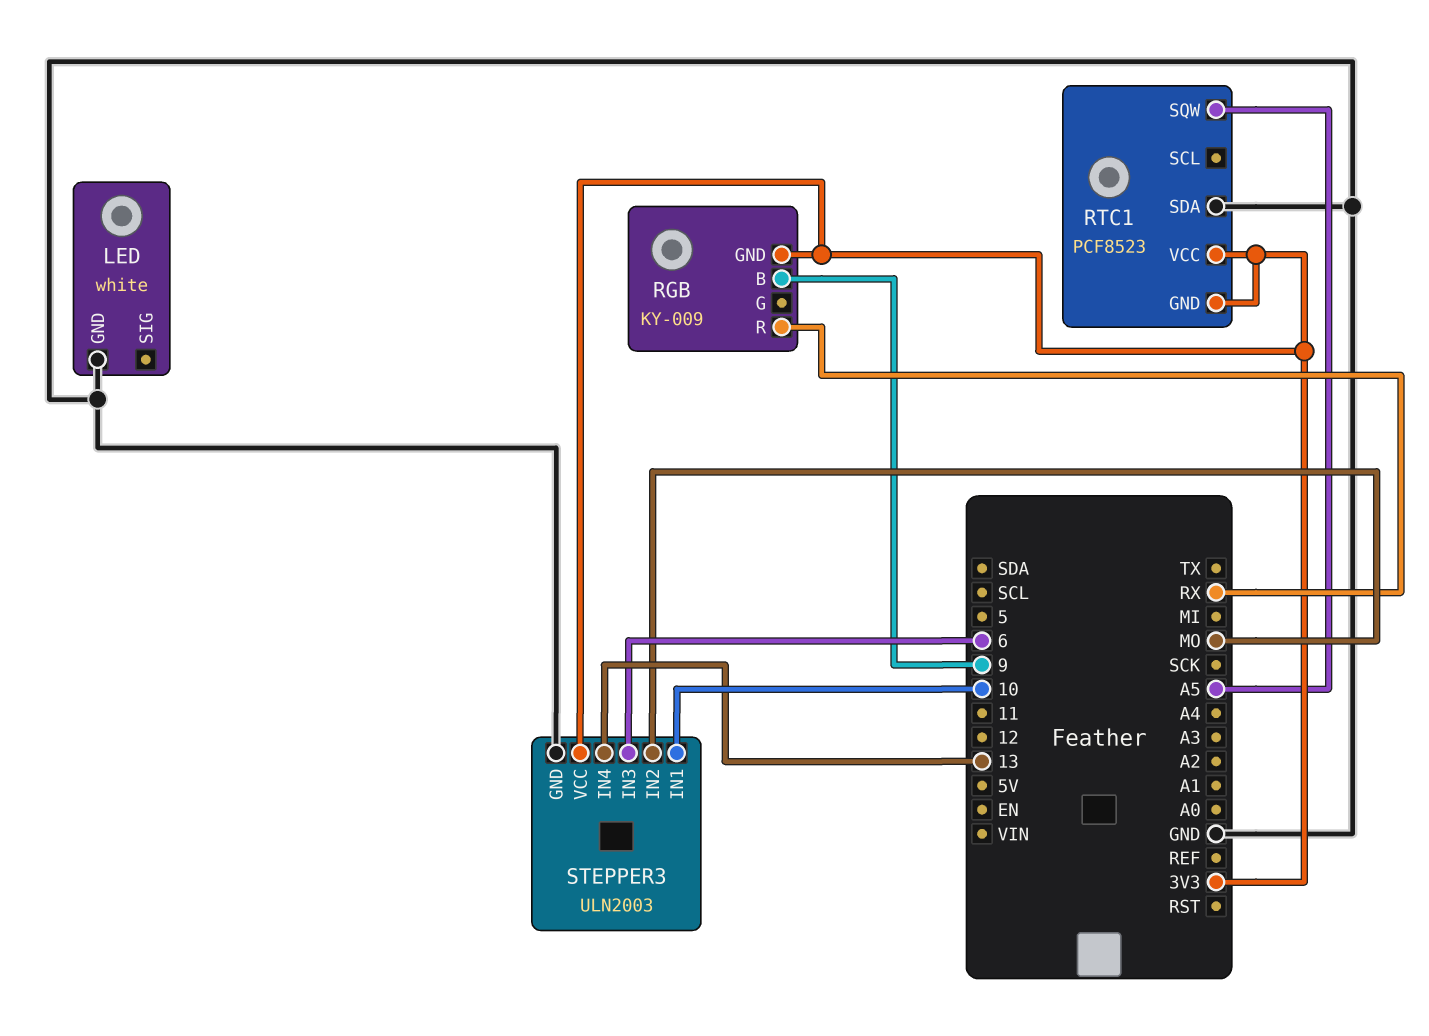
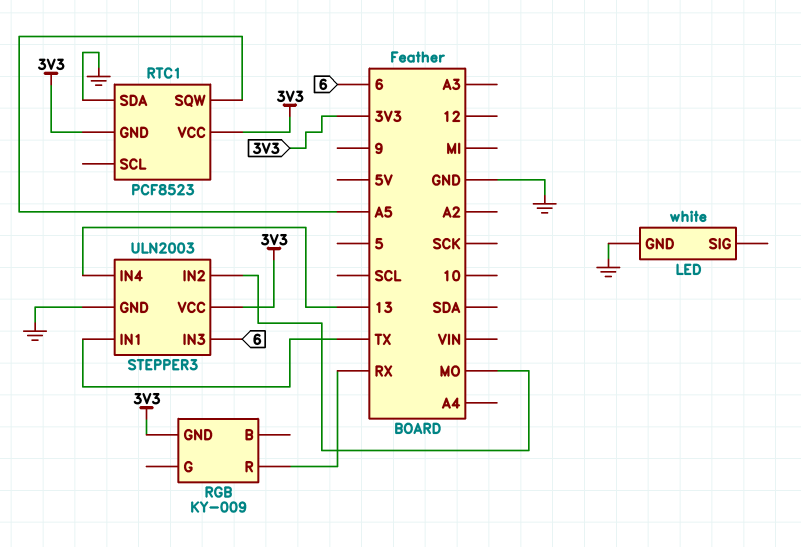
RGB pin B: 9 -> none
STEPPER3 pin IN1: 10 -> TX

